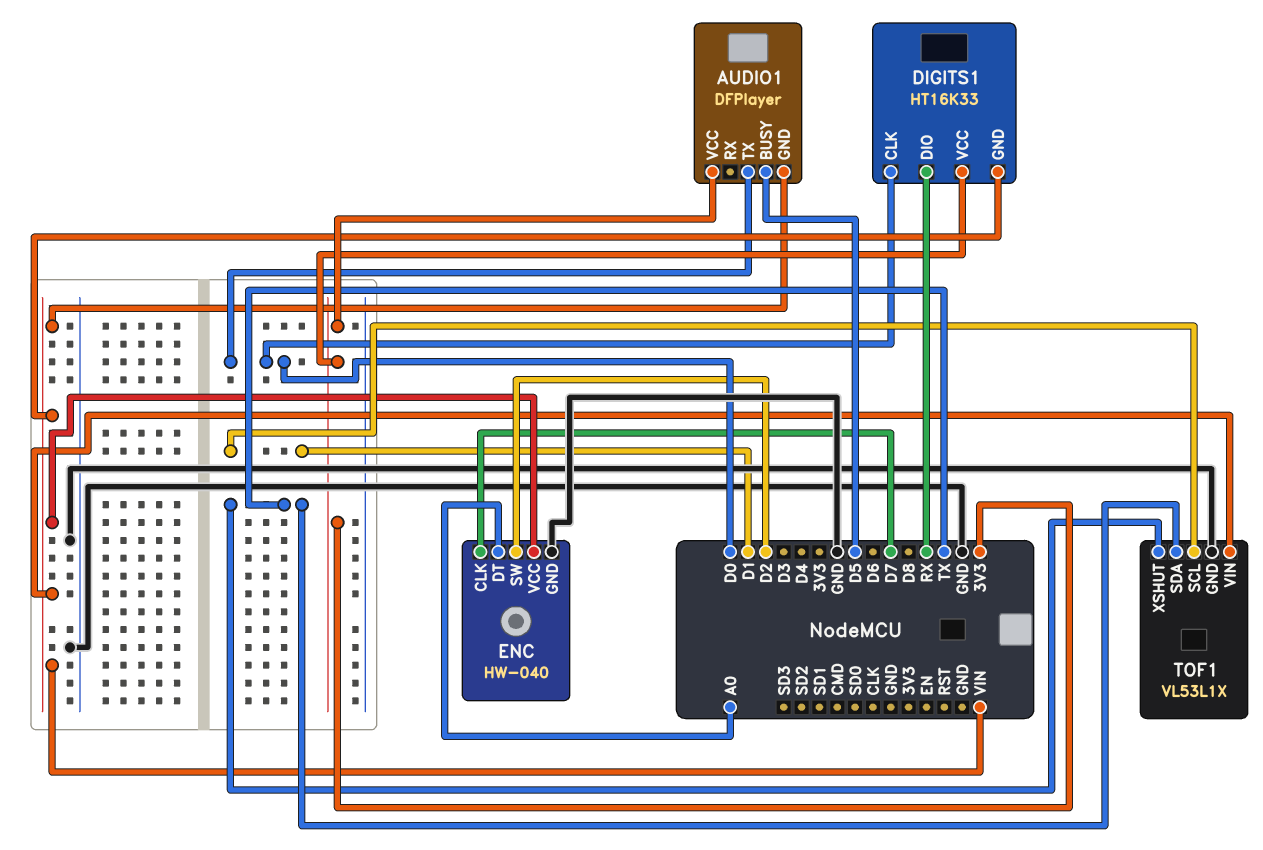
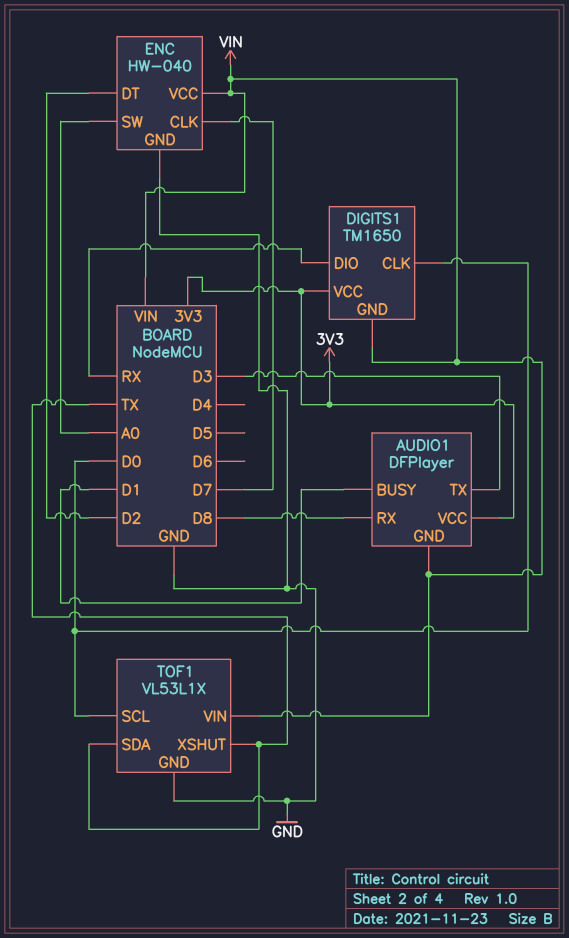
AUDIO1 pin BUSY: D5 -> D1
AUDIO1 pin RX: none -> D8
AUDIO1 pin TX: D0 -> D3
DIGITS1: HT16K33 -> TM1650
ENC pin DT: A0 -> D2
ENC pin SW: D2 -> A0
TOF1 pin SCL: D1 -> D0

